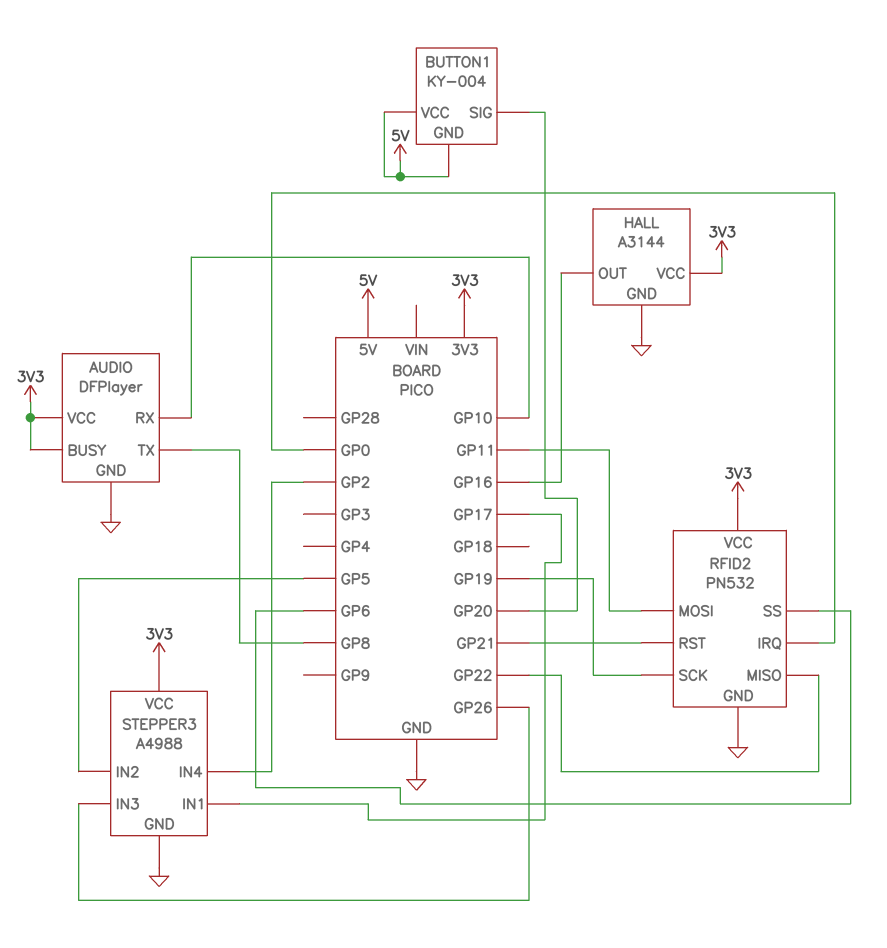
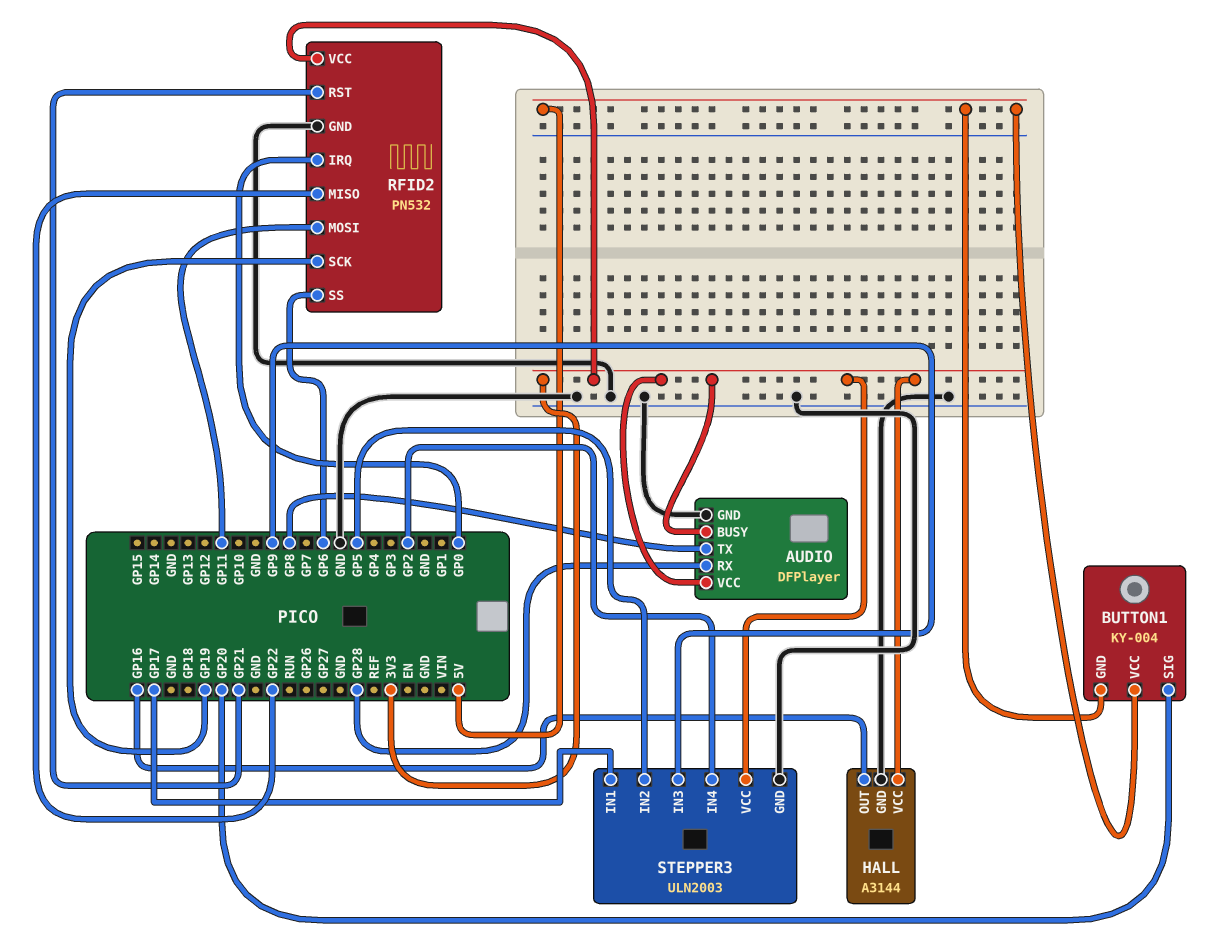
AUDIO pin RX: GP10 -> GP28
STEPPER3: A4988 -> ULN2003
STEPPER3 pin IN3: GP26 -> GP9

